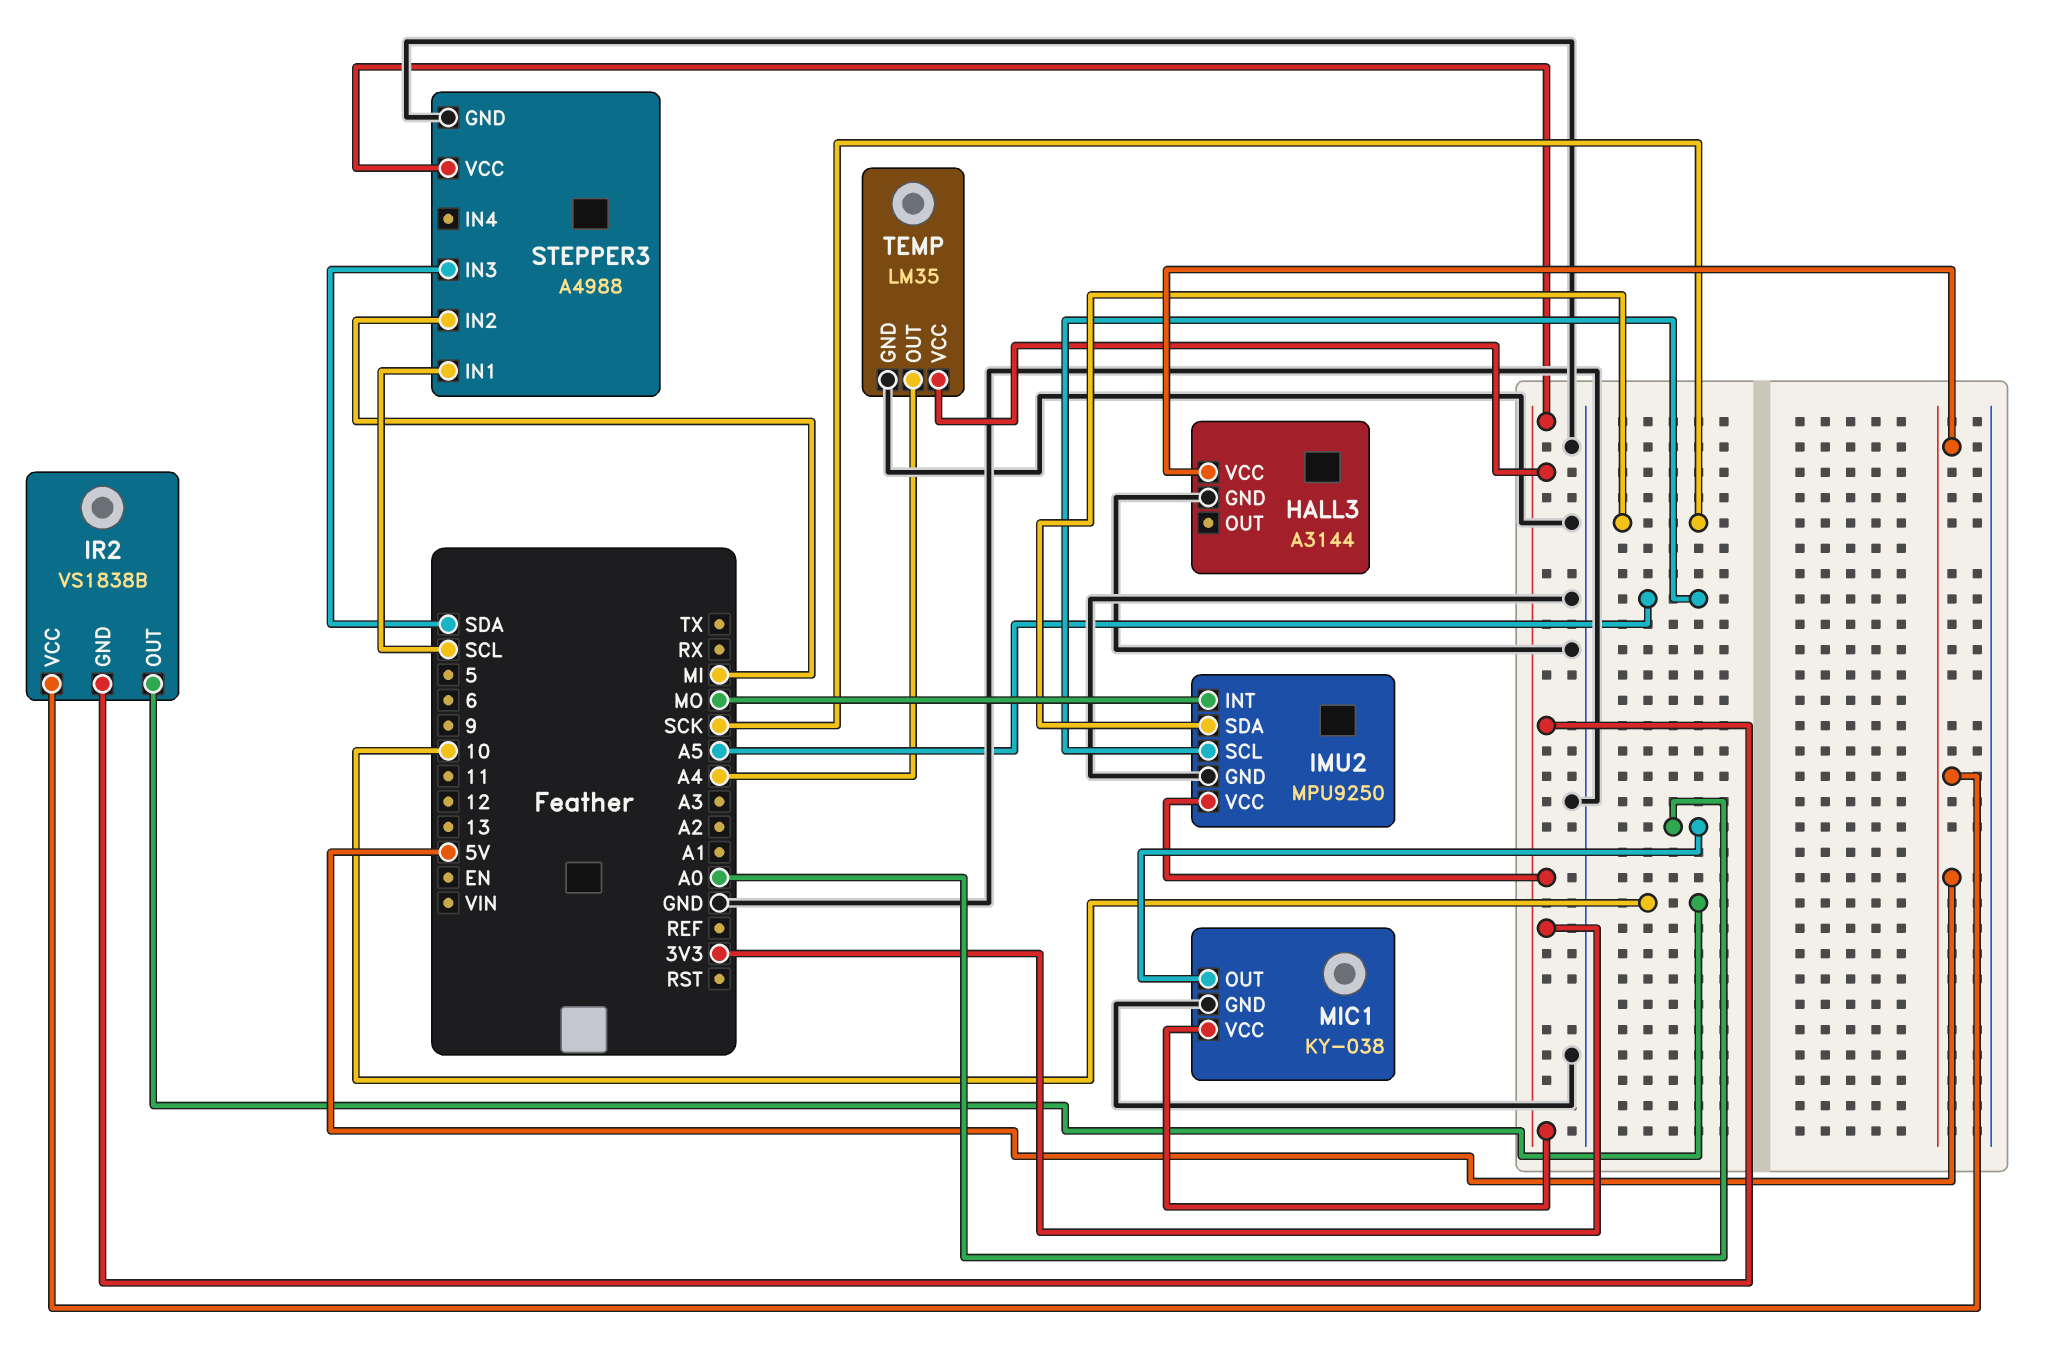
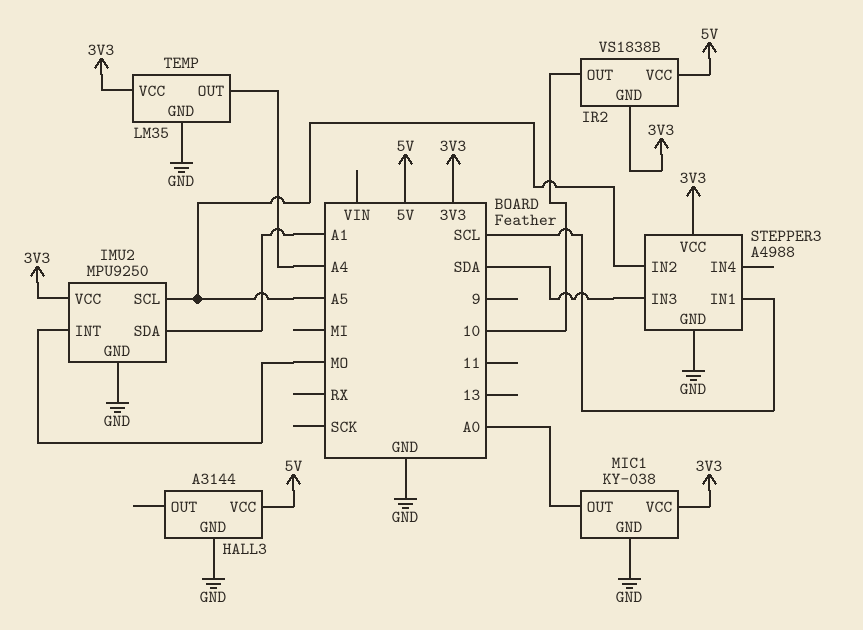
IMU2 pin SDA: SCK -> A1
STEPPER3 pin IN2: MI -> A5

